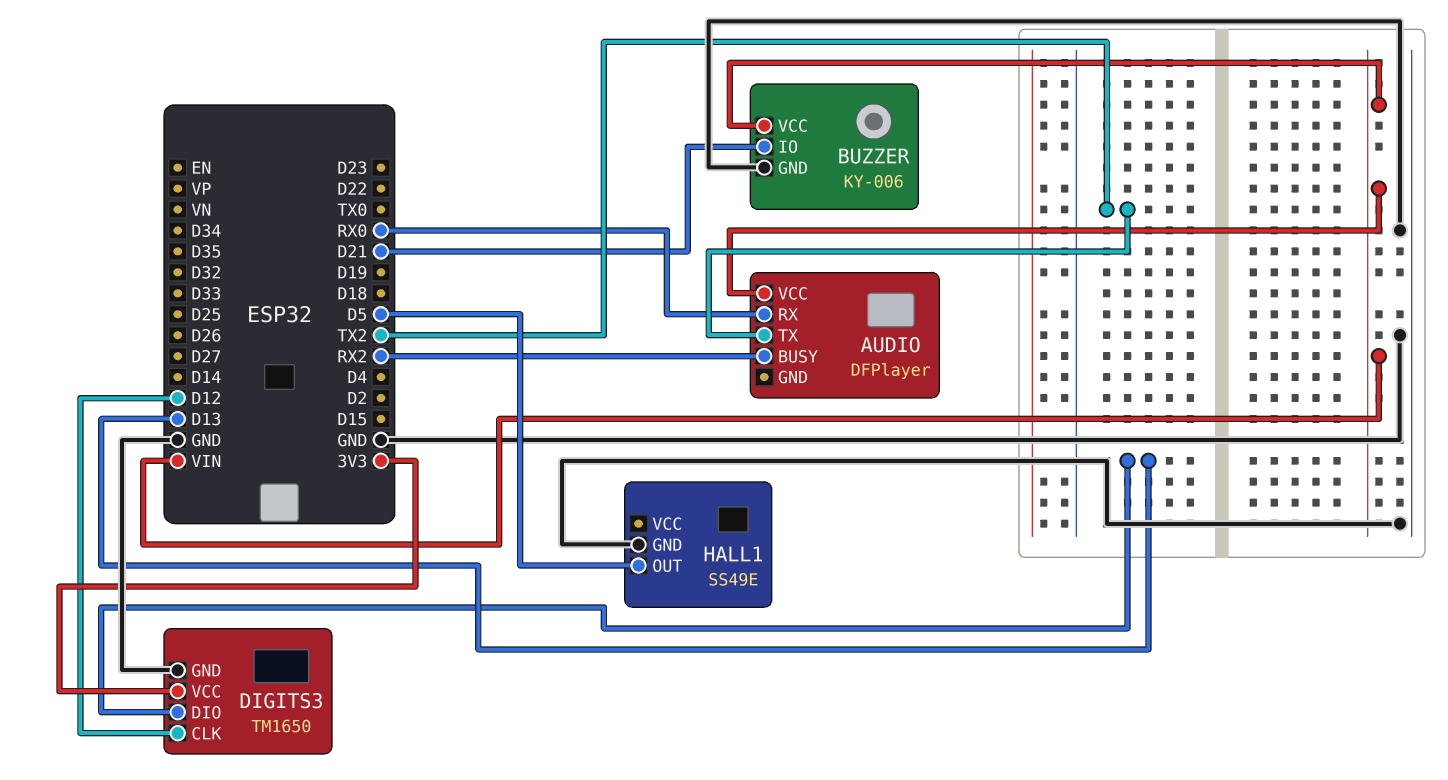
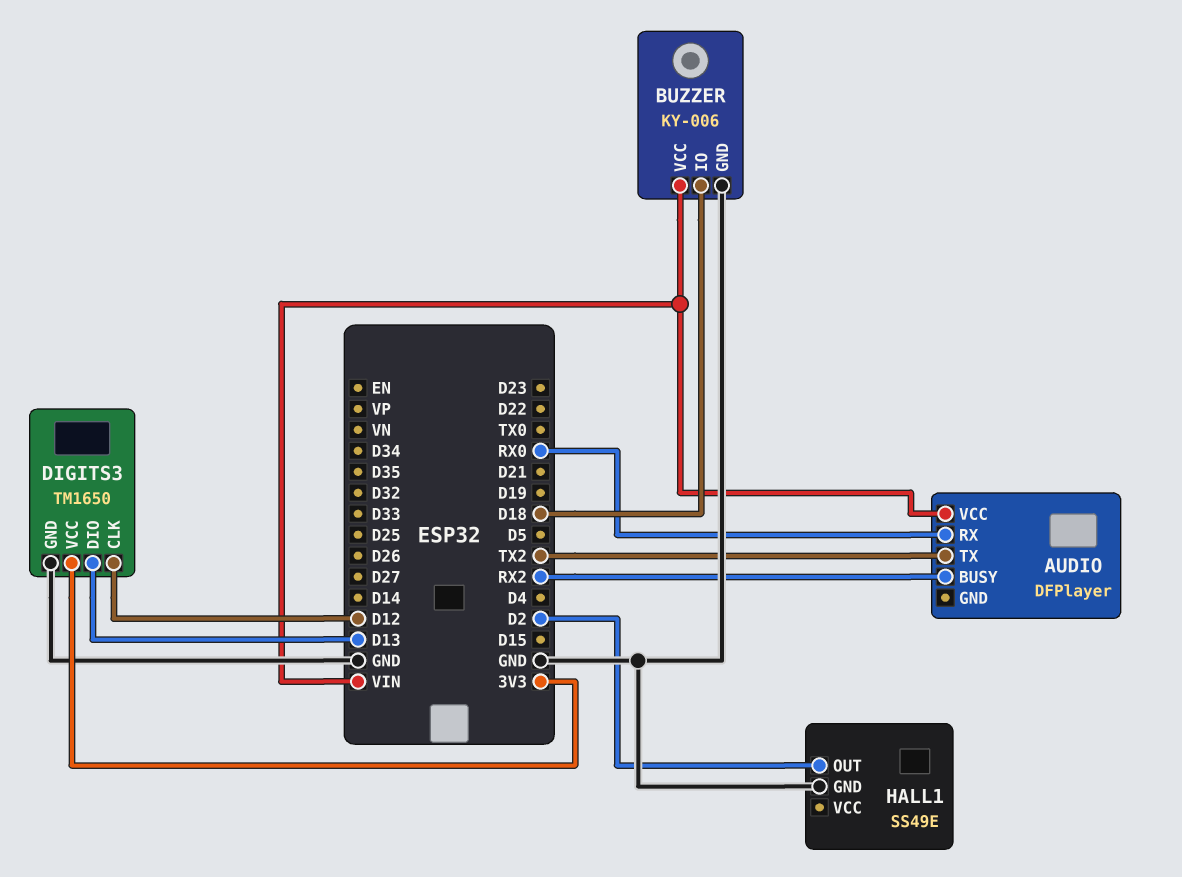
BUZZER pin IO: D21 -> D18
HALL1 pin OUT: D5 -> D2

